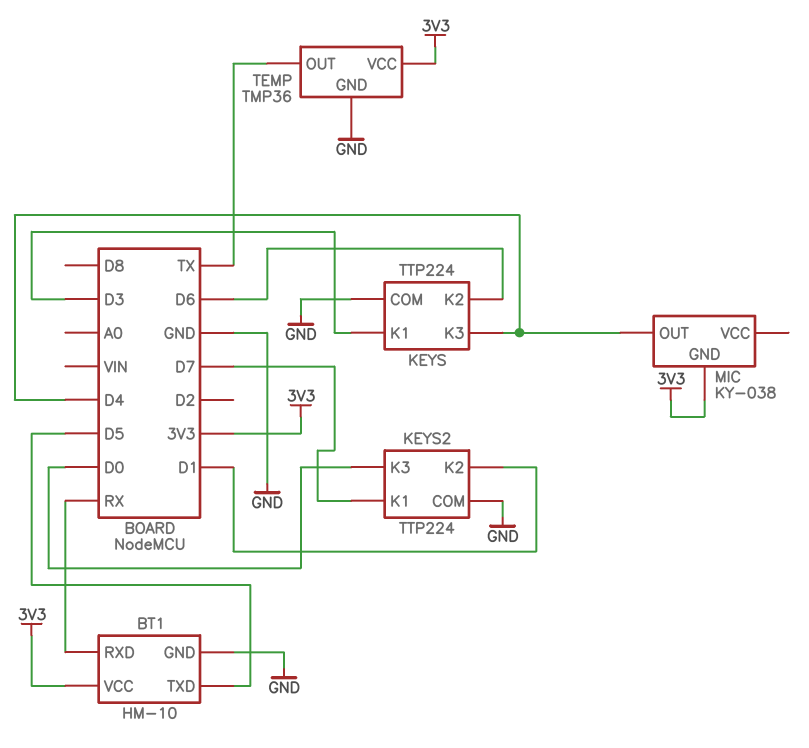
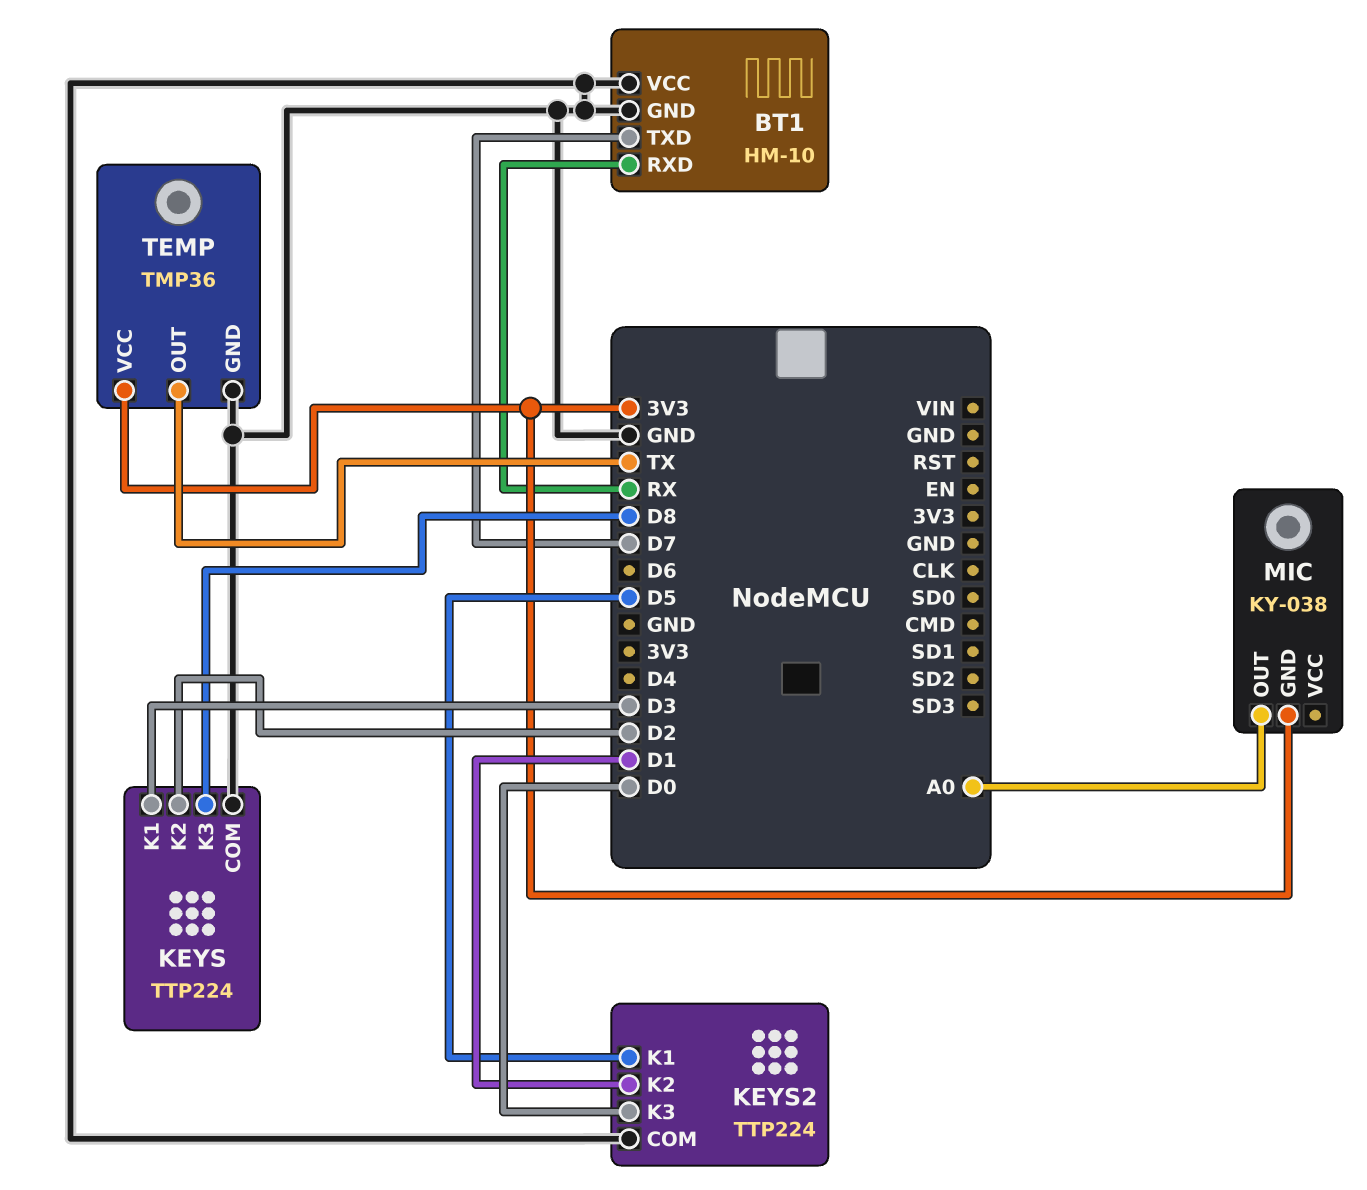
BT1 pin TXD: D5 -> D7
BT1 pin VCC: 3V3 -> GND
KEYS pin K2: D6 -> D2
KEYS pin K3: D4 -> D8
KEYS2 pin K1: D7 -> D5
MIC pin OUT: D4 -> A0

